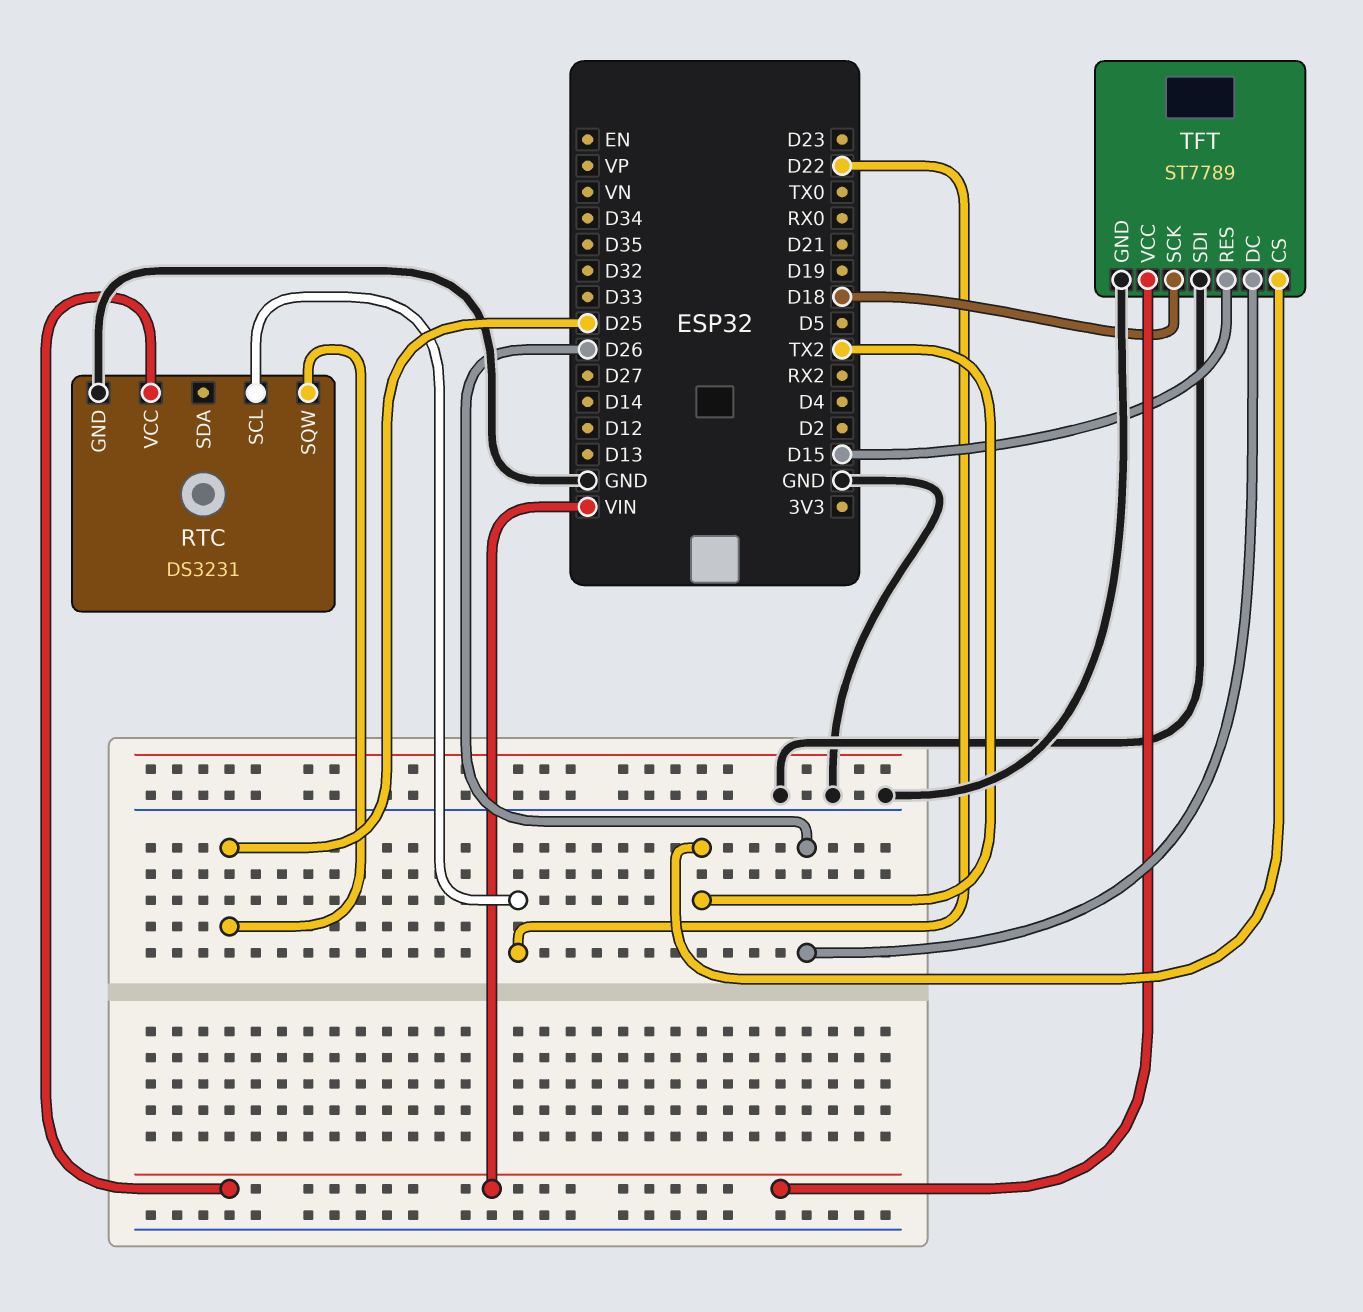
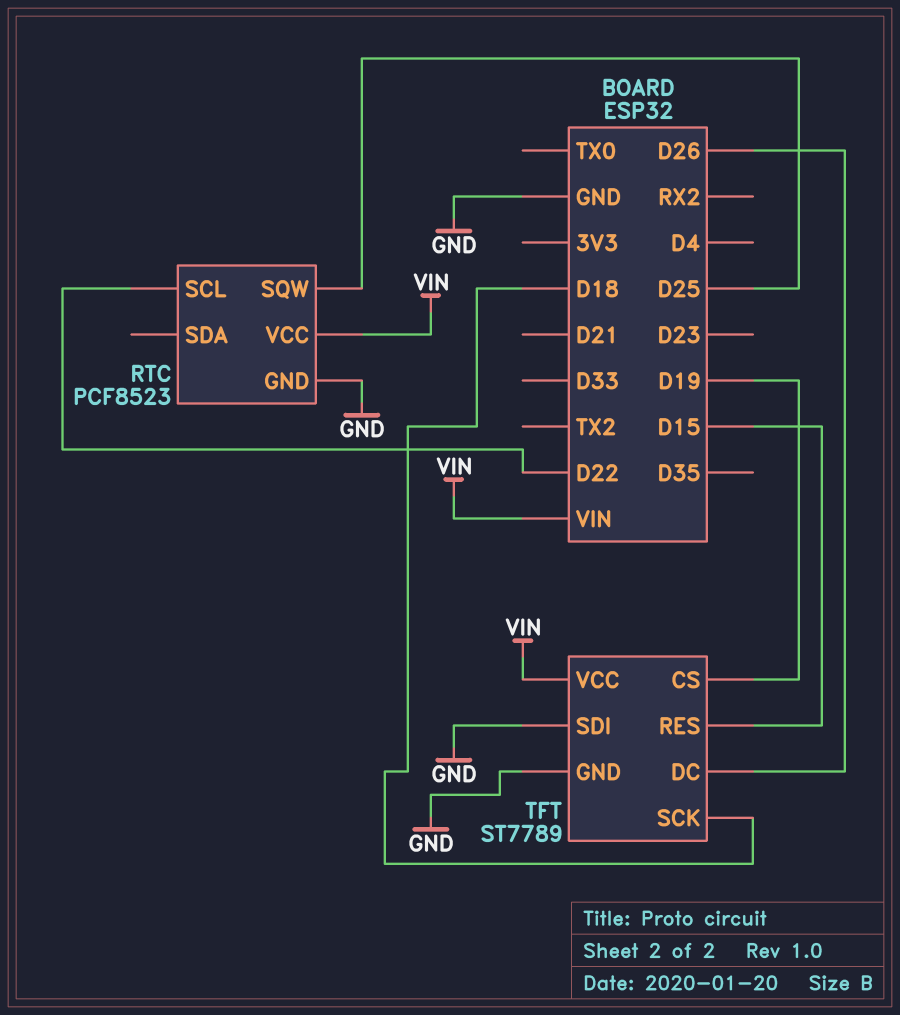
RTC: DS3231 -> PCF8523
TFT pin CS: TX2 -> D19

